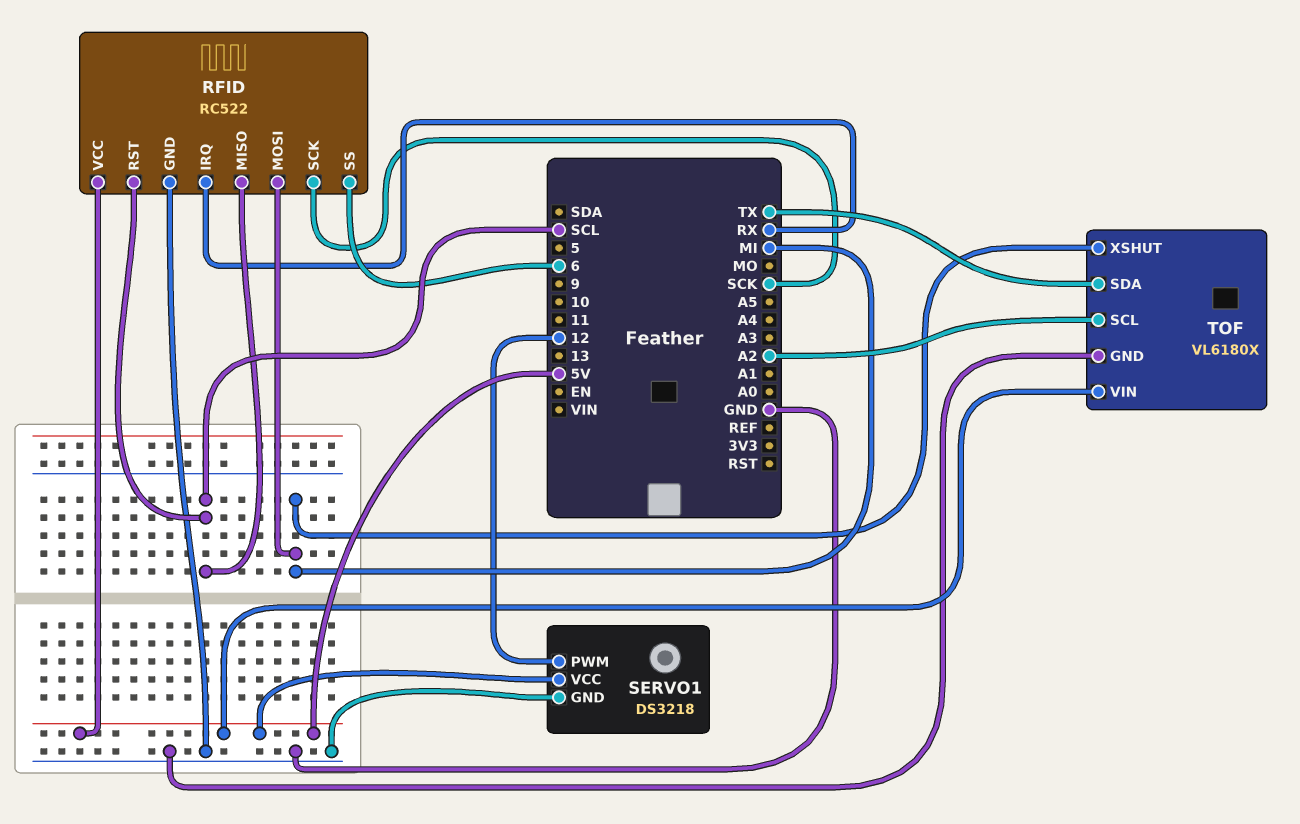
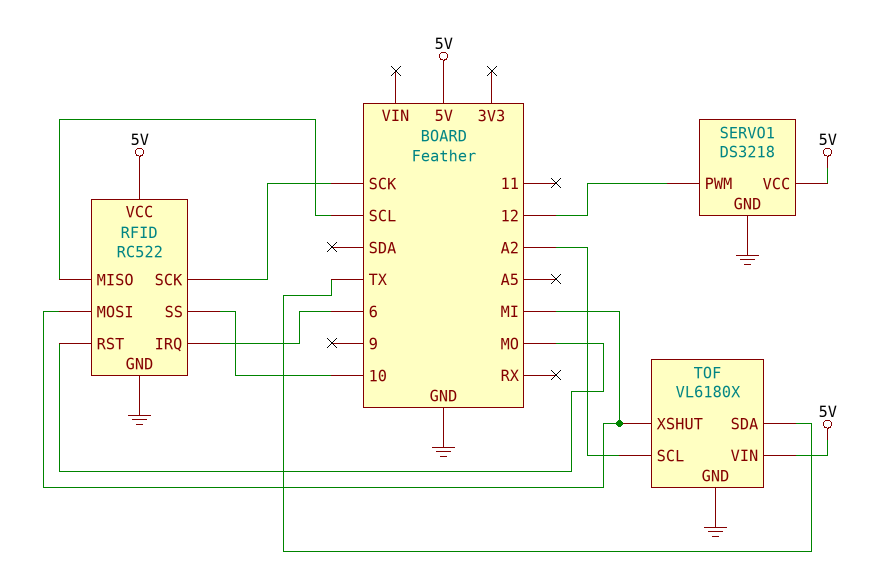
RFID pin IRQ: RX -> 6
RFID pin RST: SCL -> MO
RFID pin SS: 6 -> 10

